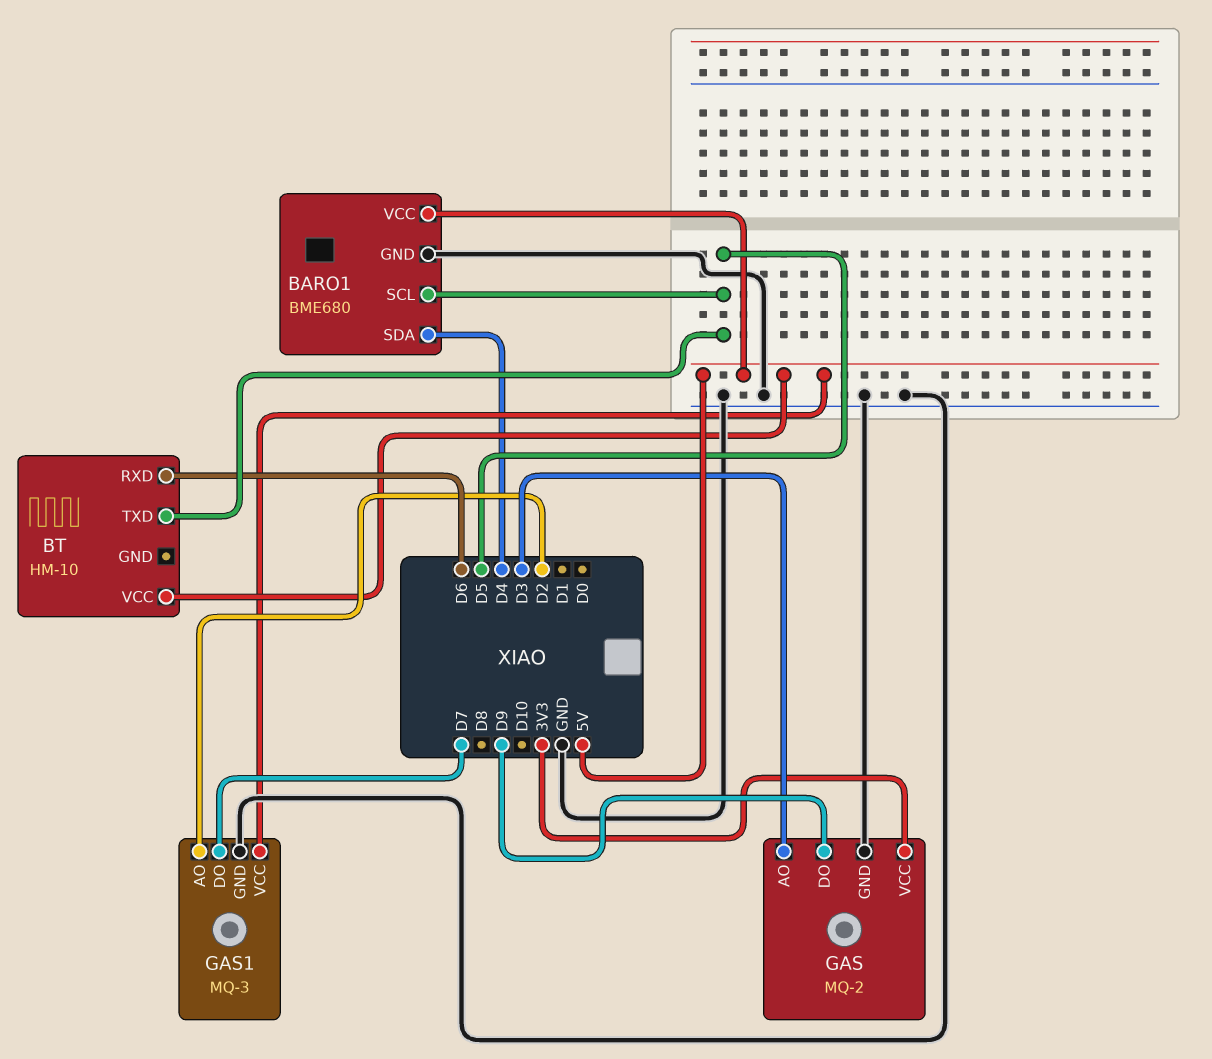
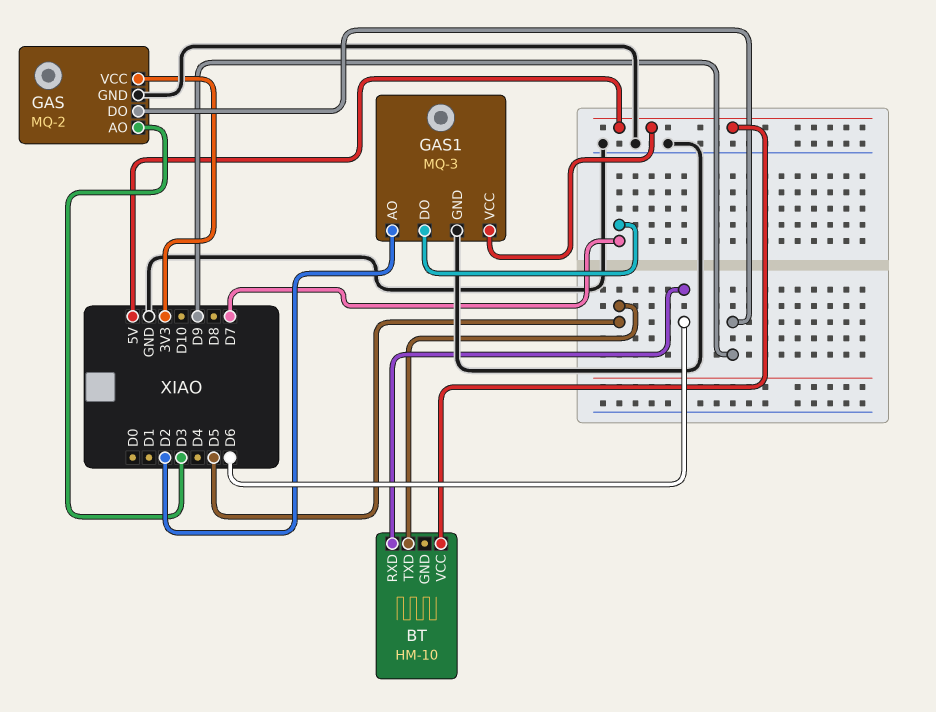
BARO1: BME680 -> none
BARO1 pin GND: GND -> none
BARO1 pin SCL: D5 -> none
BARO1 pin SDA: D4 -> none
BARO1 pin VCC: 5V -> none

